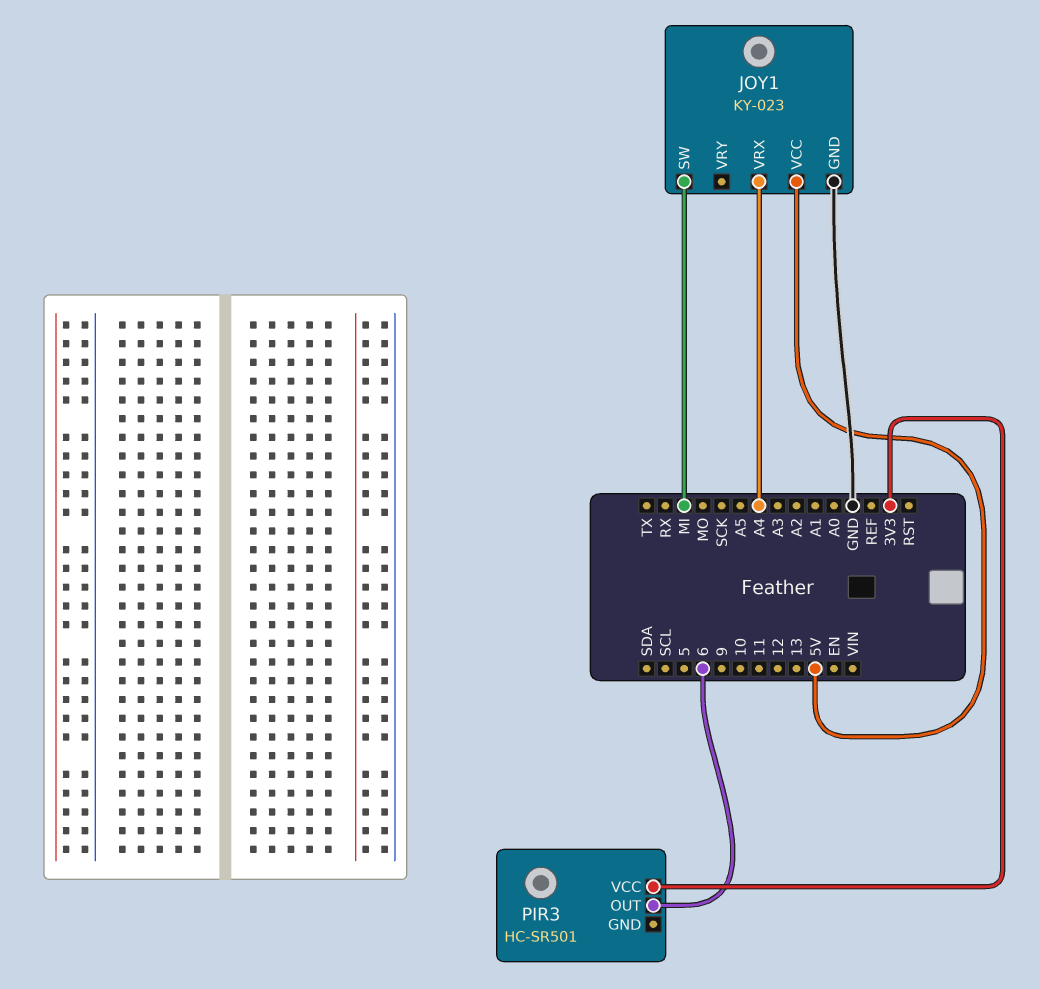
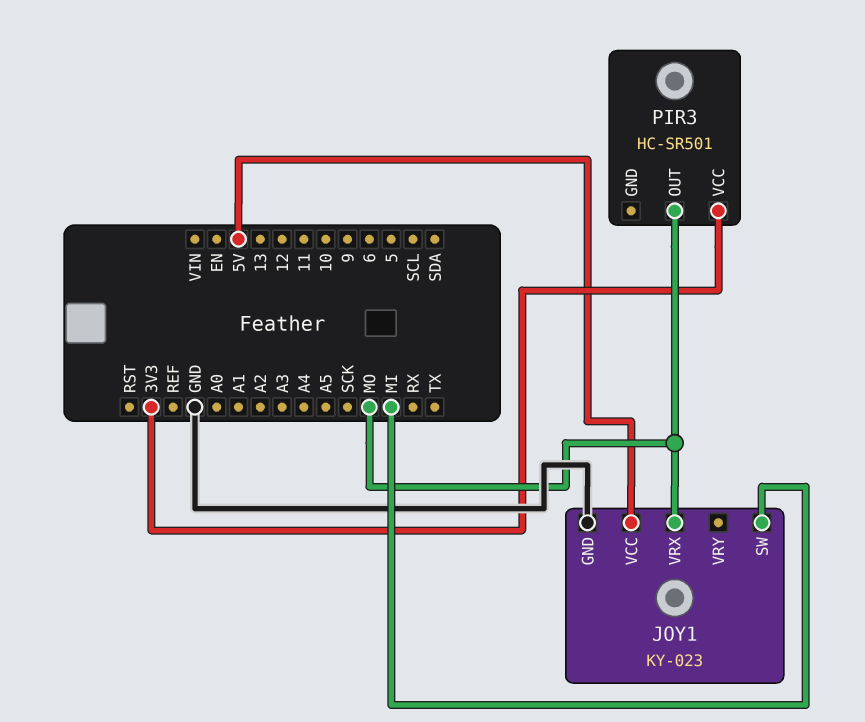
JOY1 pin VRX: A4 -> MO
PIR3 pin OUT: 6 -> MO

